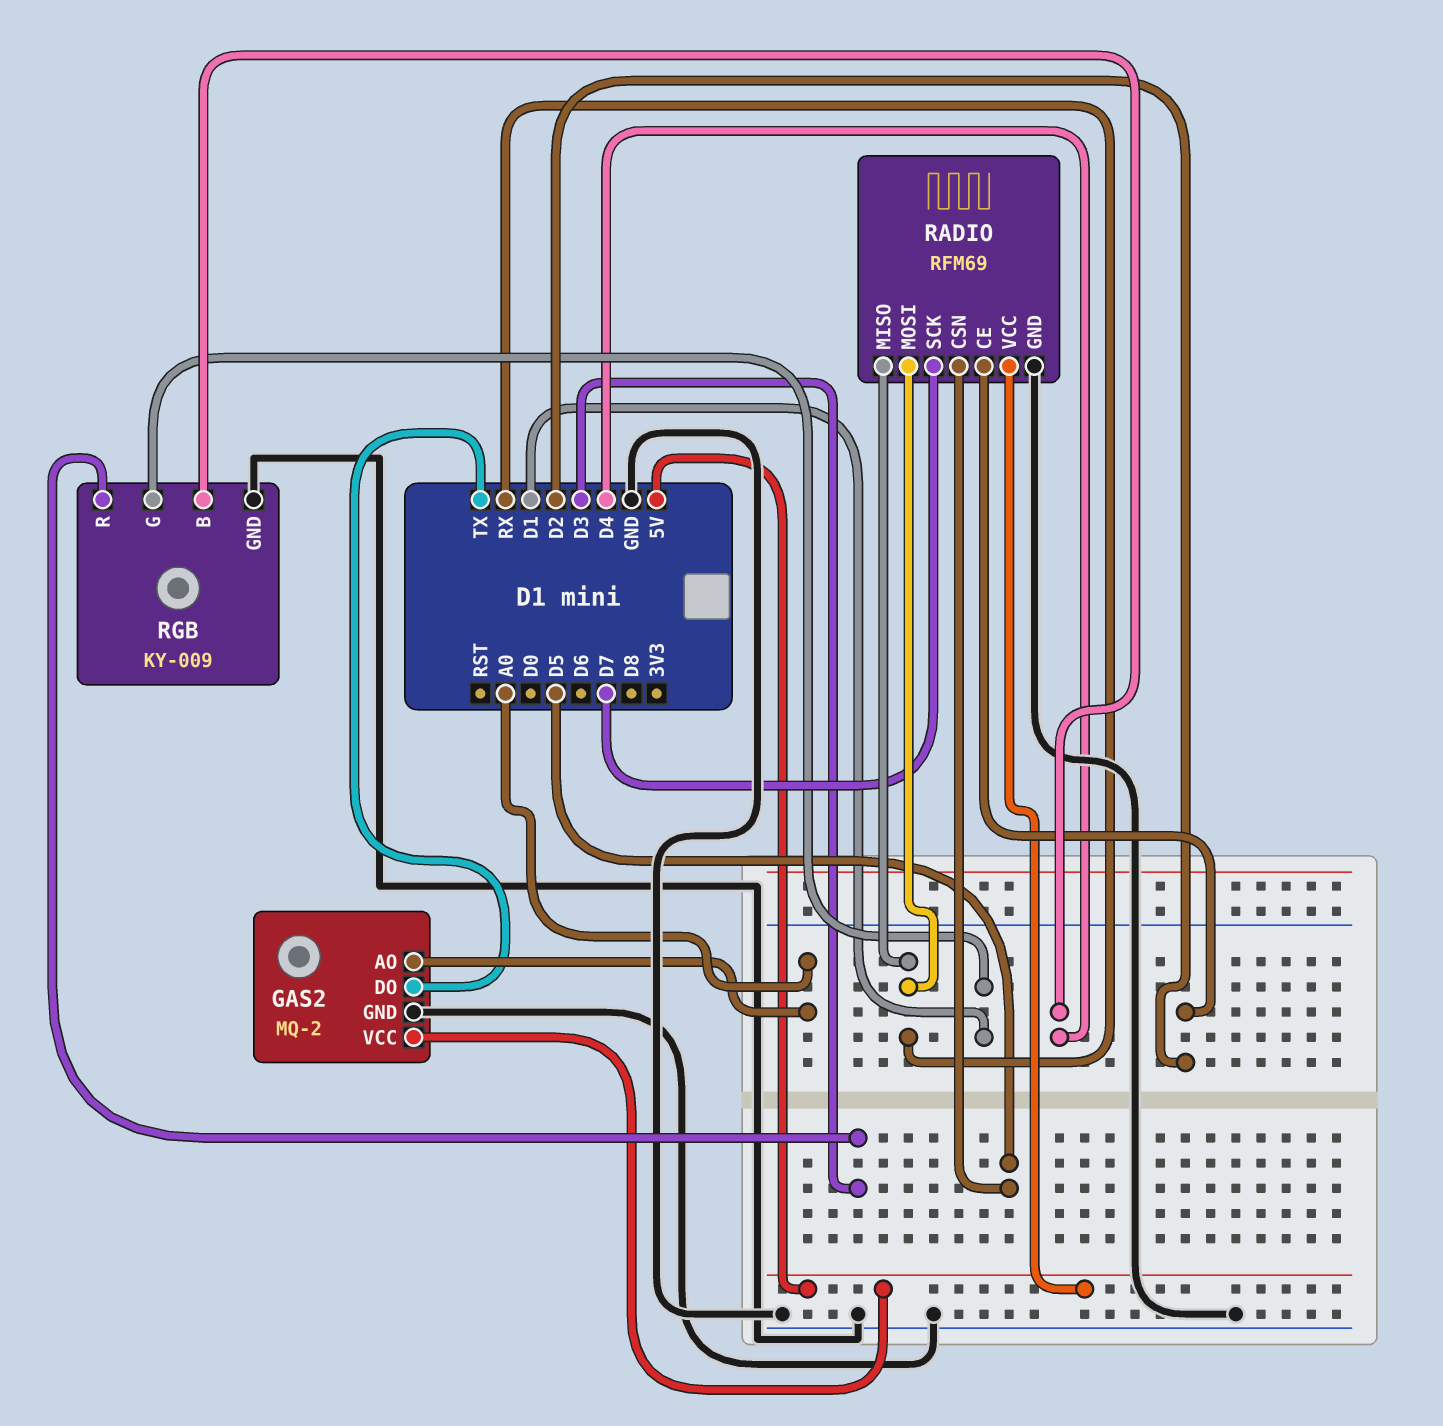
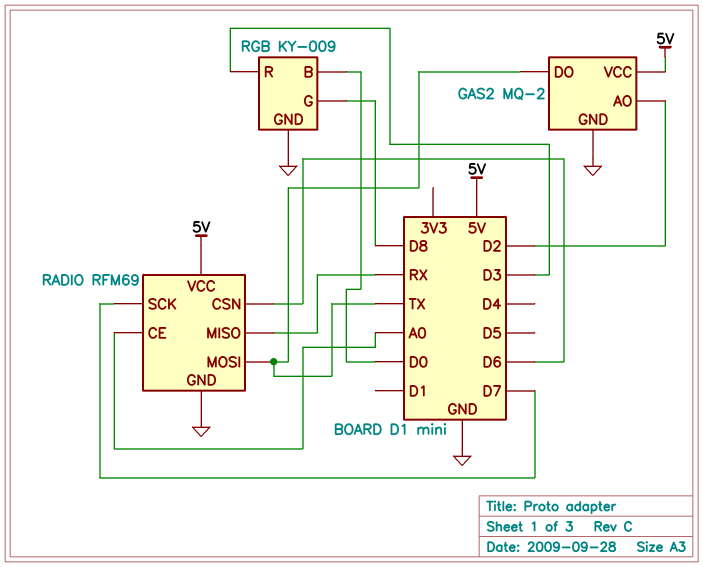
GAS2 pin AO: A0 -> D2
RADIO pin CE: D2 -> A0
RADIO pin CSN: D5 -> D6
RADIO pin MOSI: RX -> TX
RGB pin B: D4 -> D0
RGB pin G: D1 -> D8

